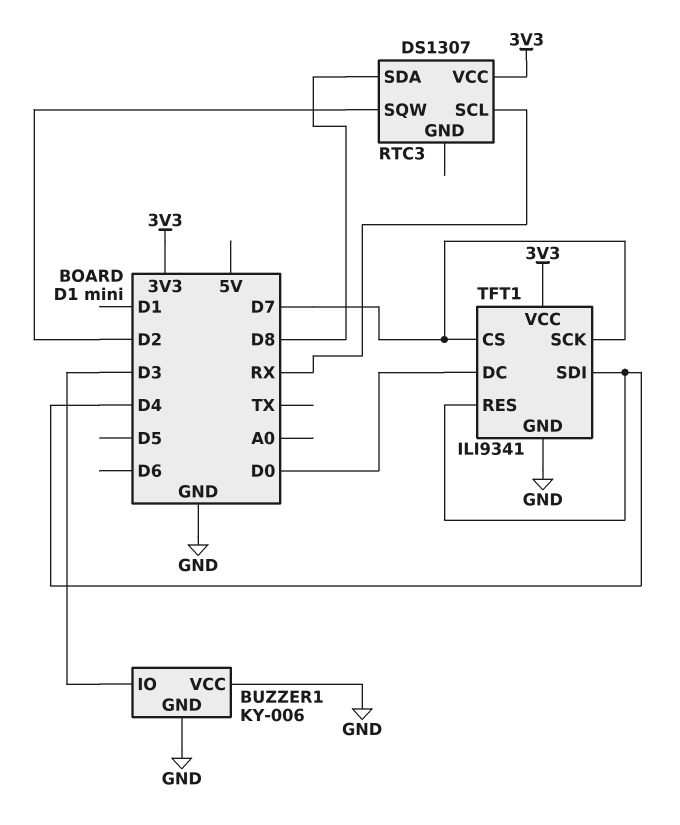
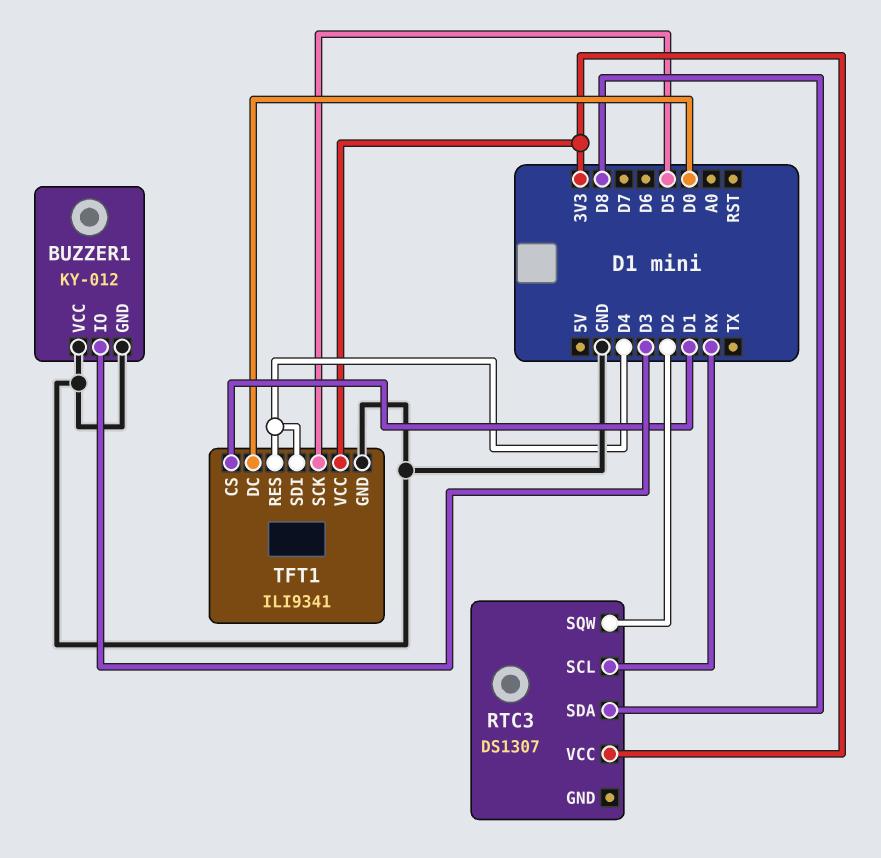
BUZZER1: KY-006 -> KY-012
TFT1 pin CS: D7 -> D1
TFT1 pin SCK: D7 -> D5

